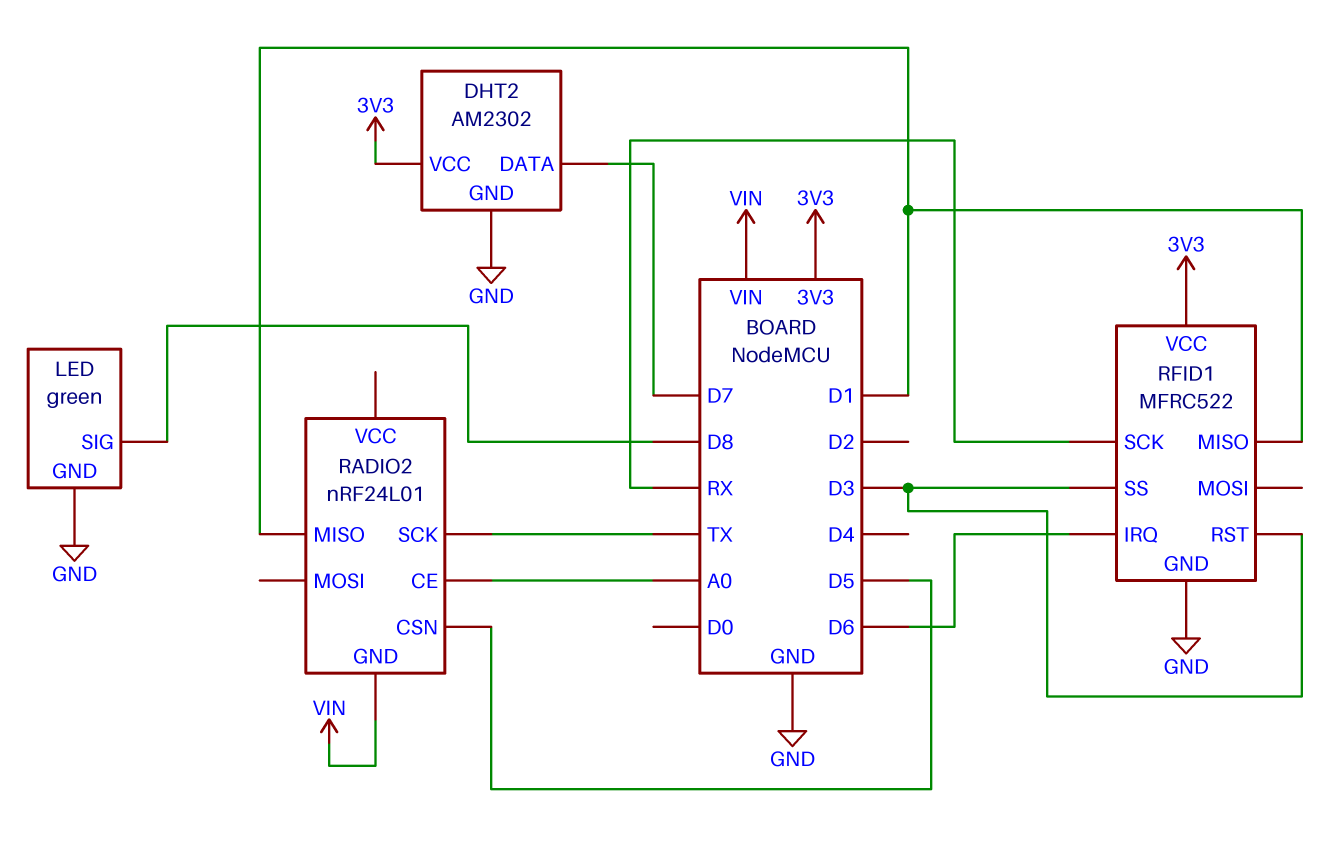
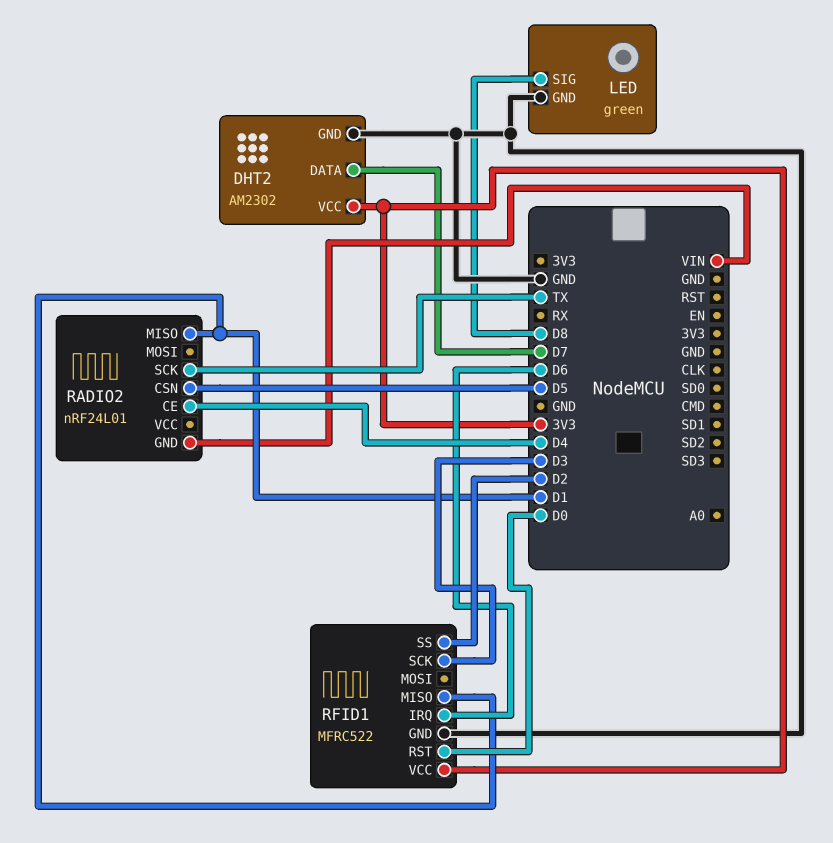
RADIO2 pin CE: A0 -> D4
RFID1 pin RST: D3 -> D0
RFID1 pin SCK: RX -> D3
RFID1 pin SS: D3 -> D2

